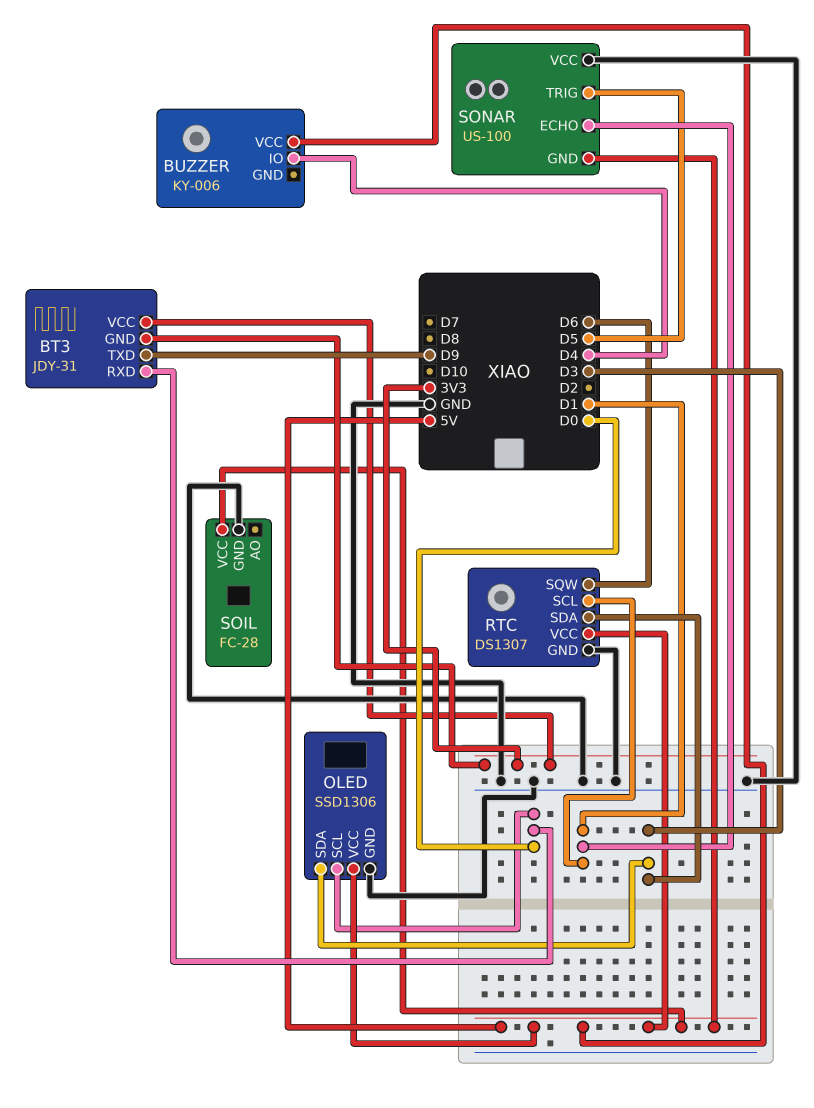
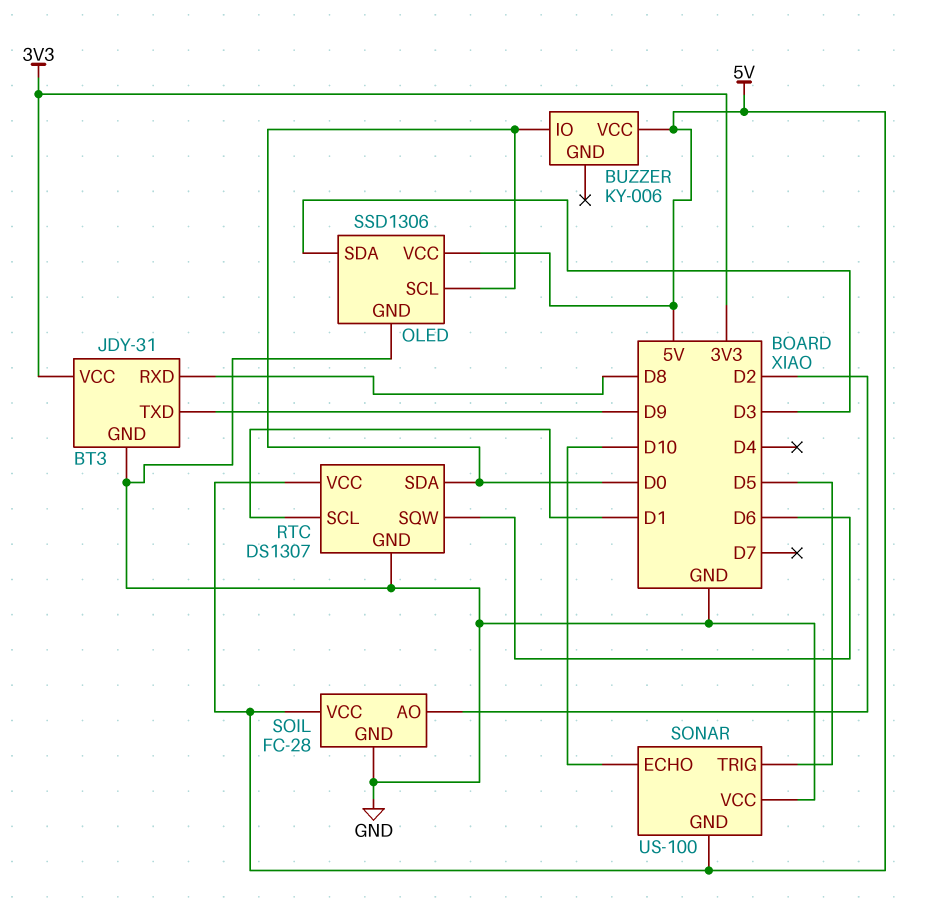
BT3 pin GND: 3V3 -> GND
BT3 pin RXD: D0 -> D8
BUZZER pin IO: D4 -> D0
RTC pin SDA: D3 -> D0
SOIL pin AO: none -> D2
SONAR pin ECHO: D1 -> D10

